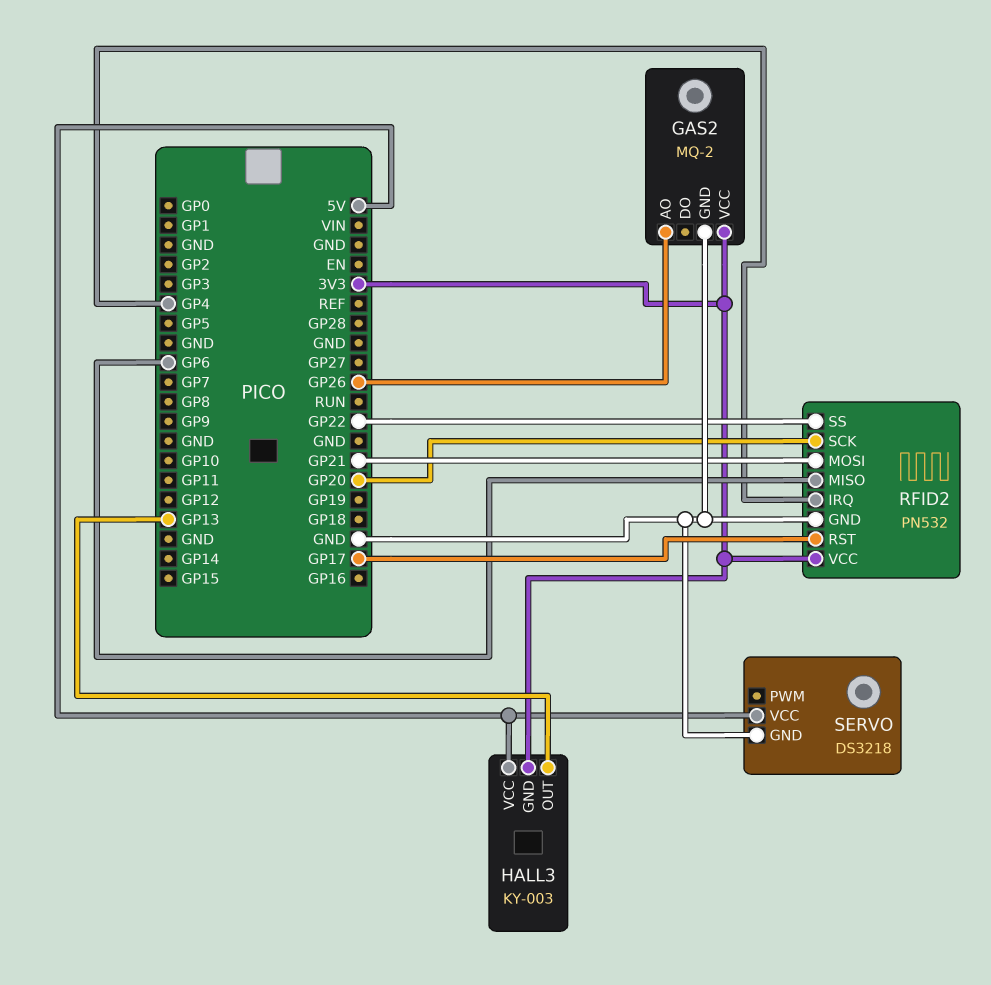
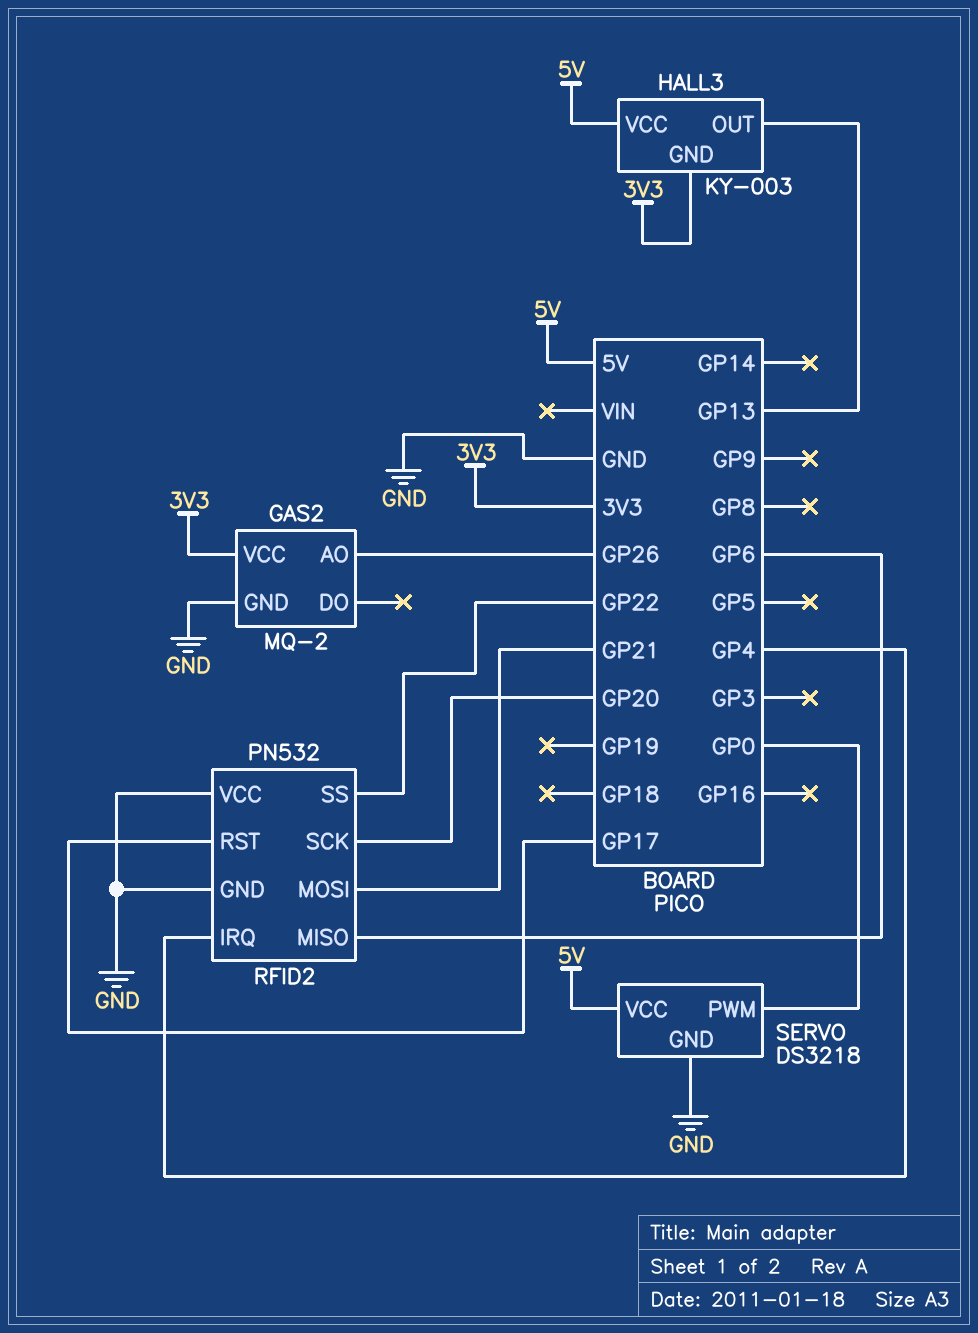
RFID2 pin VCC: 3V3 -> GND
SERVO pin PWM: none -> GP0

